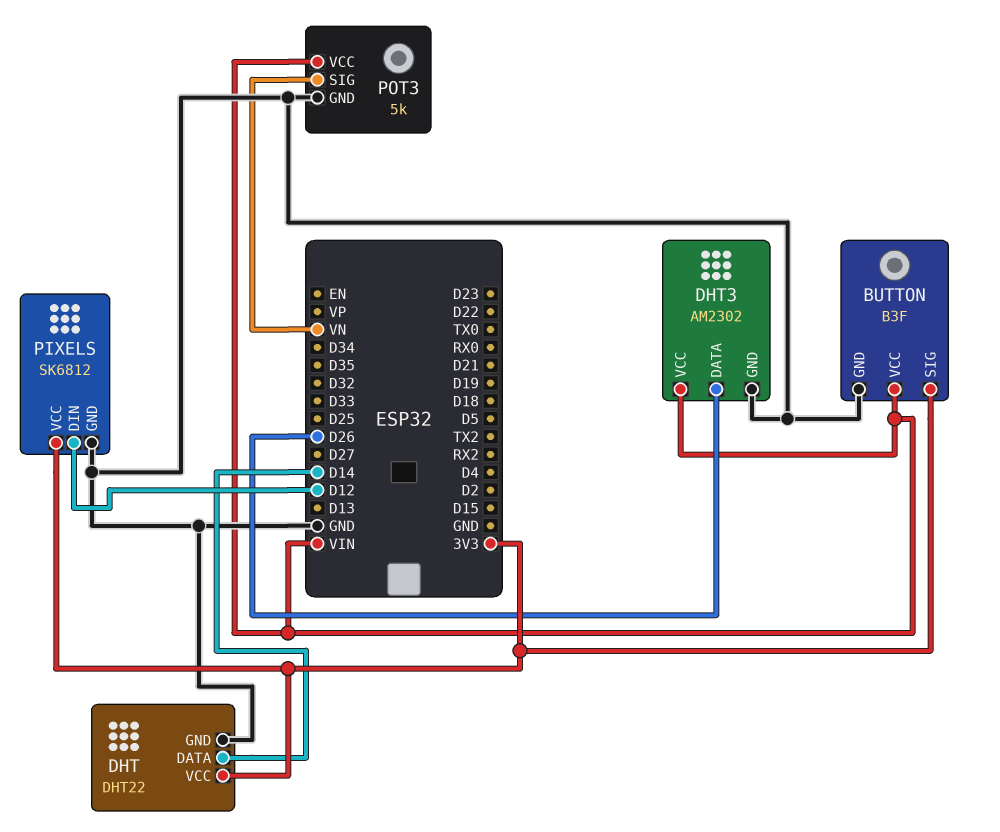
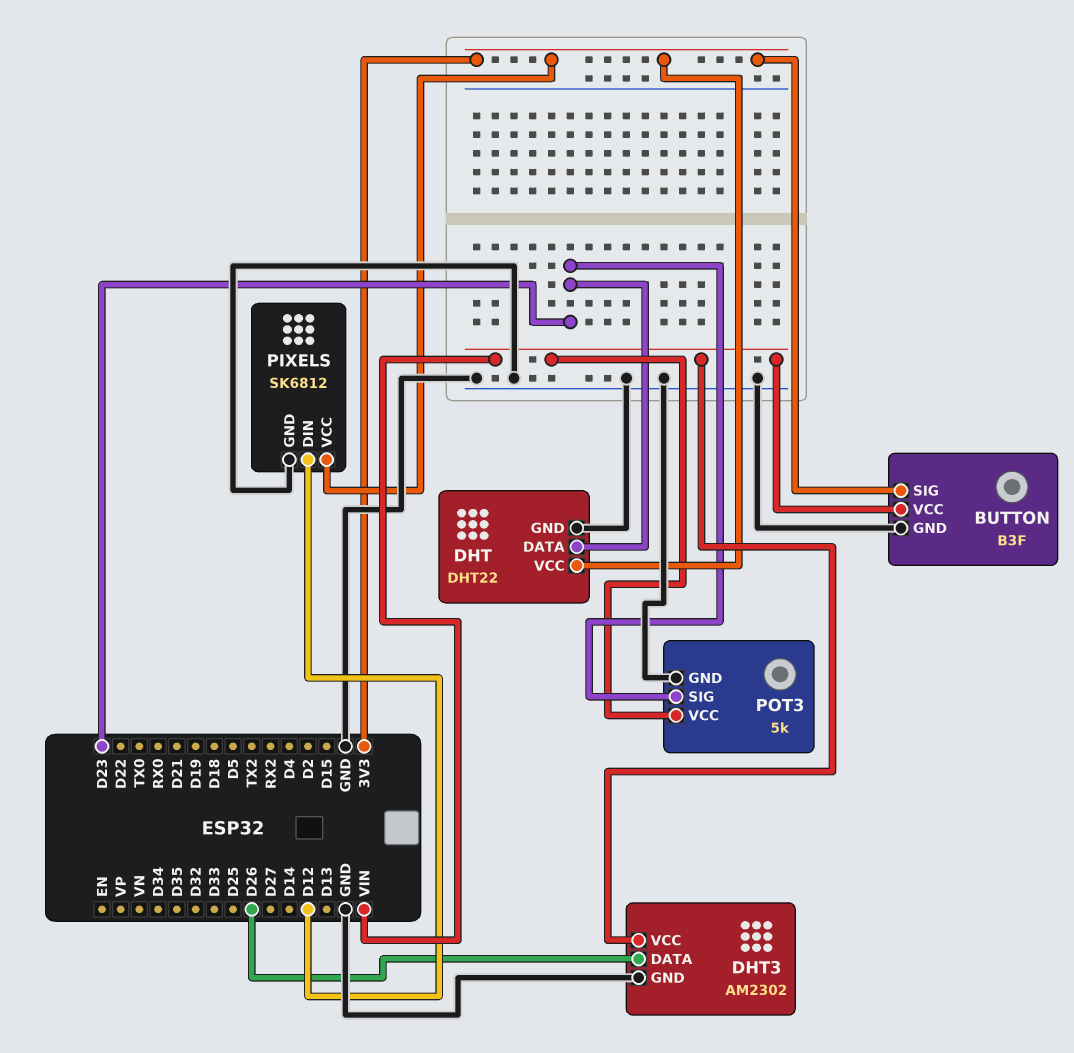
DHT pin DATA: D14 -> D23
POT3 pin SIG: VN -> D23

